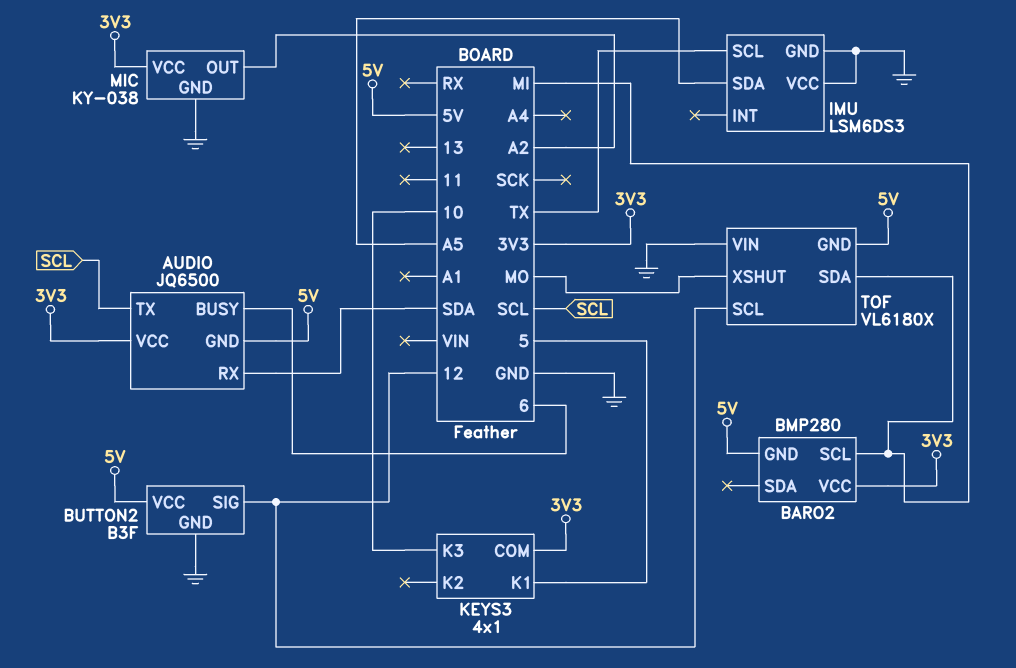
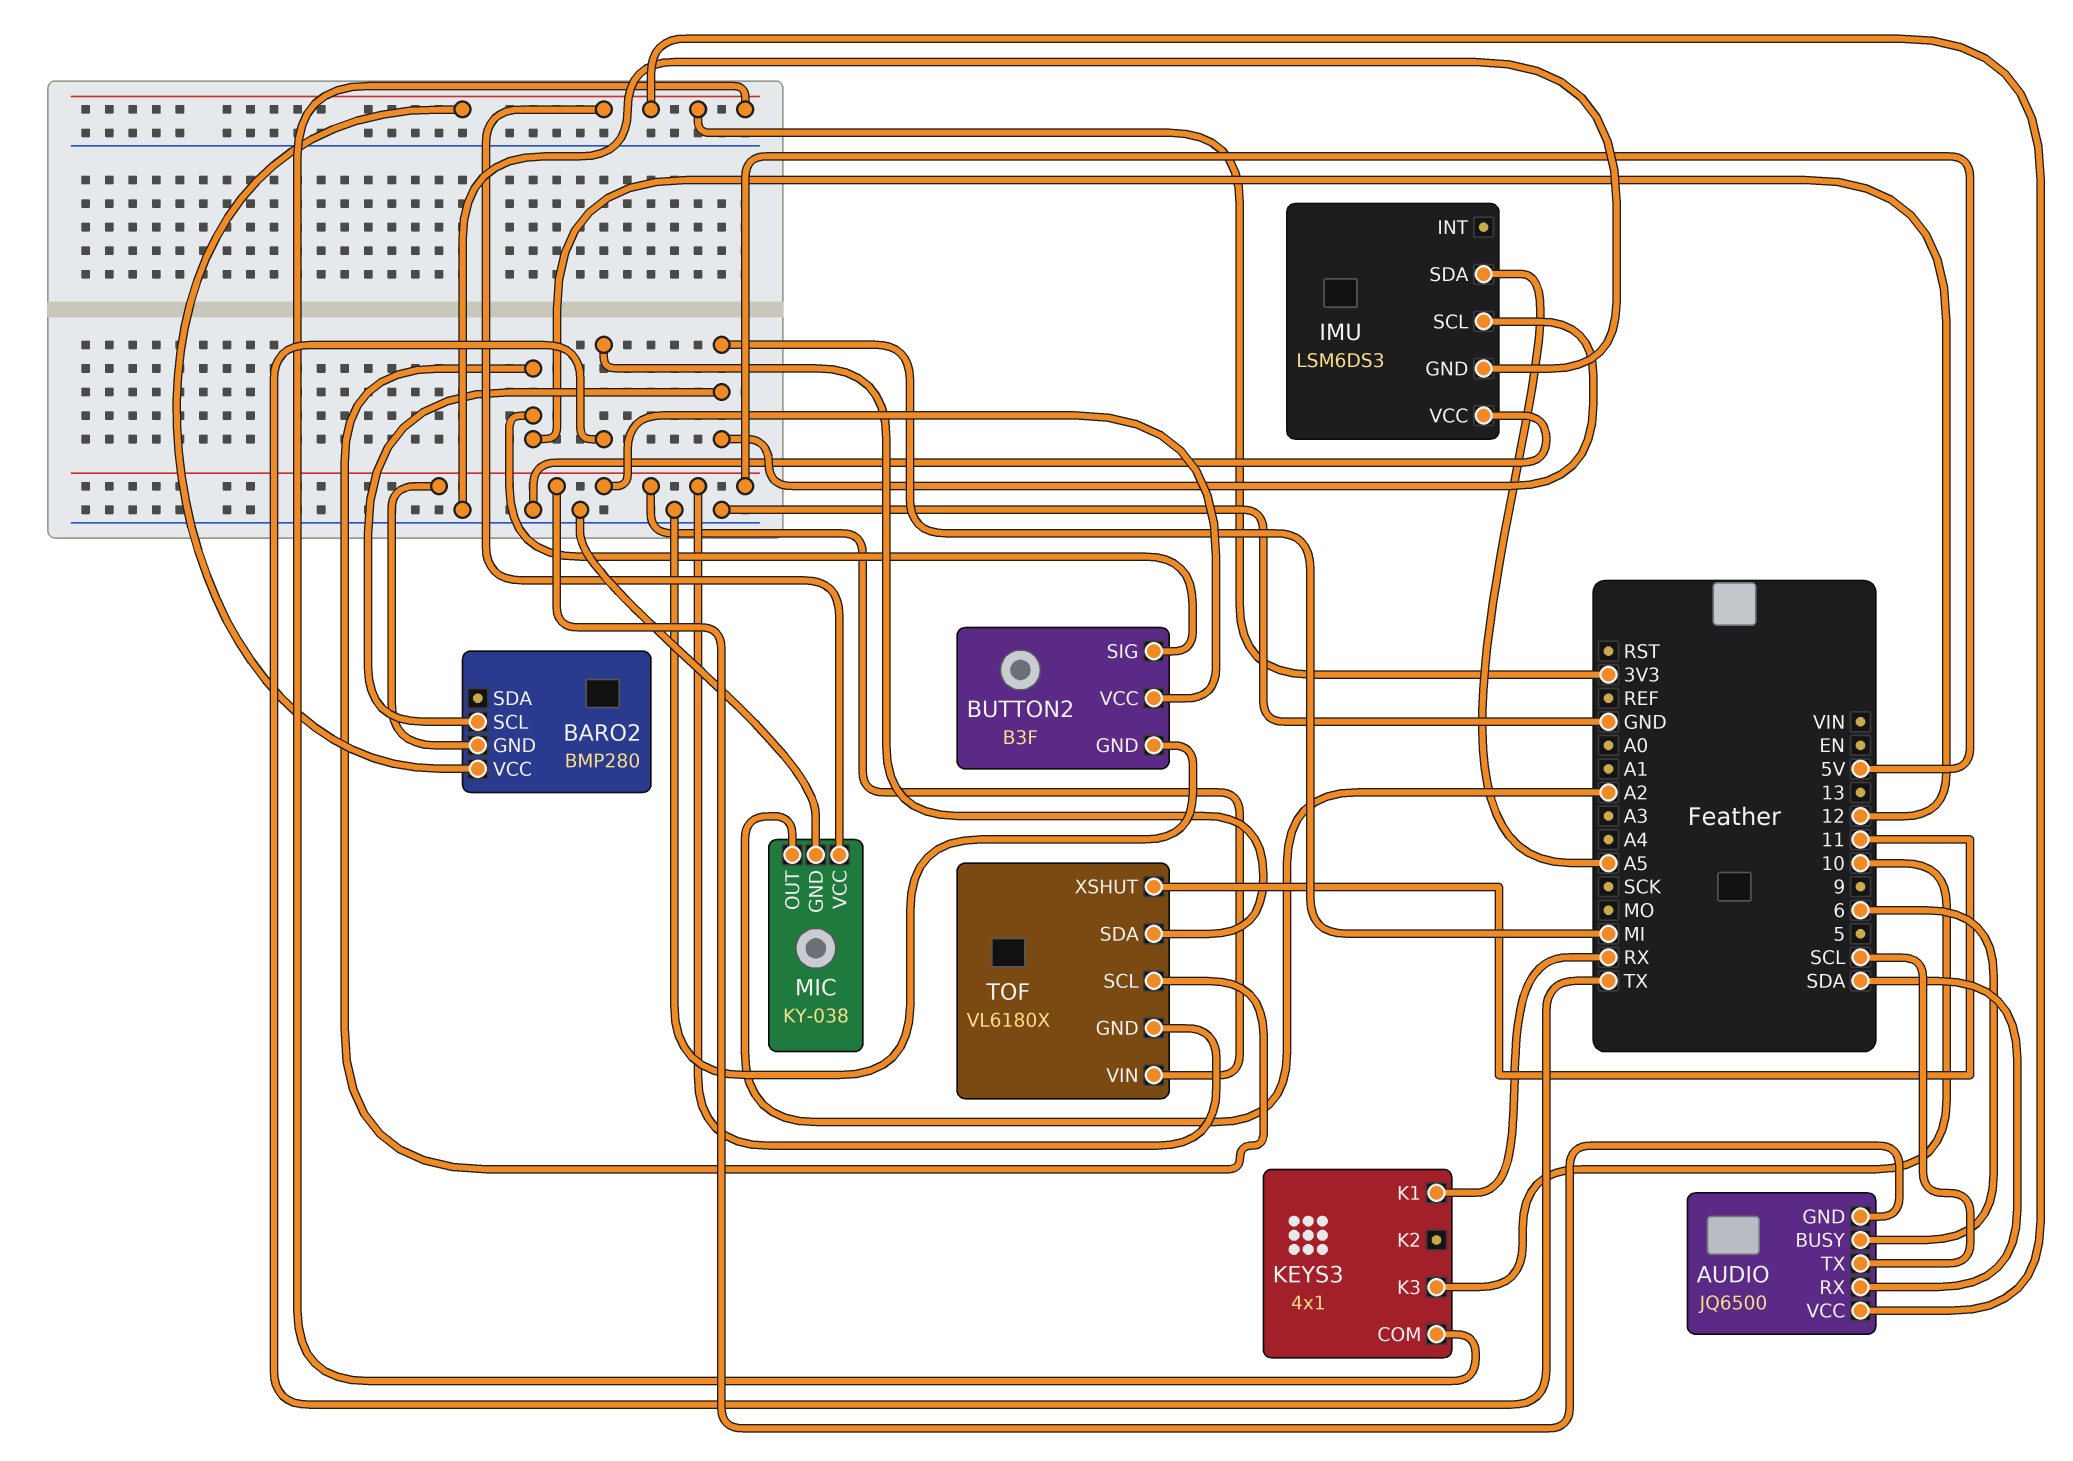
IMU pin SCL: TX -> MI
KEYS3 pin K1: 5 -> RX
TOF pin SDA: MI -> TX
TOF pin VIN: GND -> 5V
TOF pin XSHUT: MO -> 11

